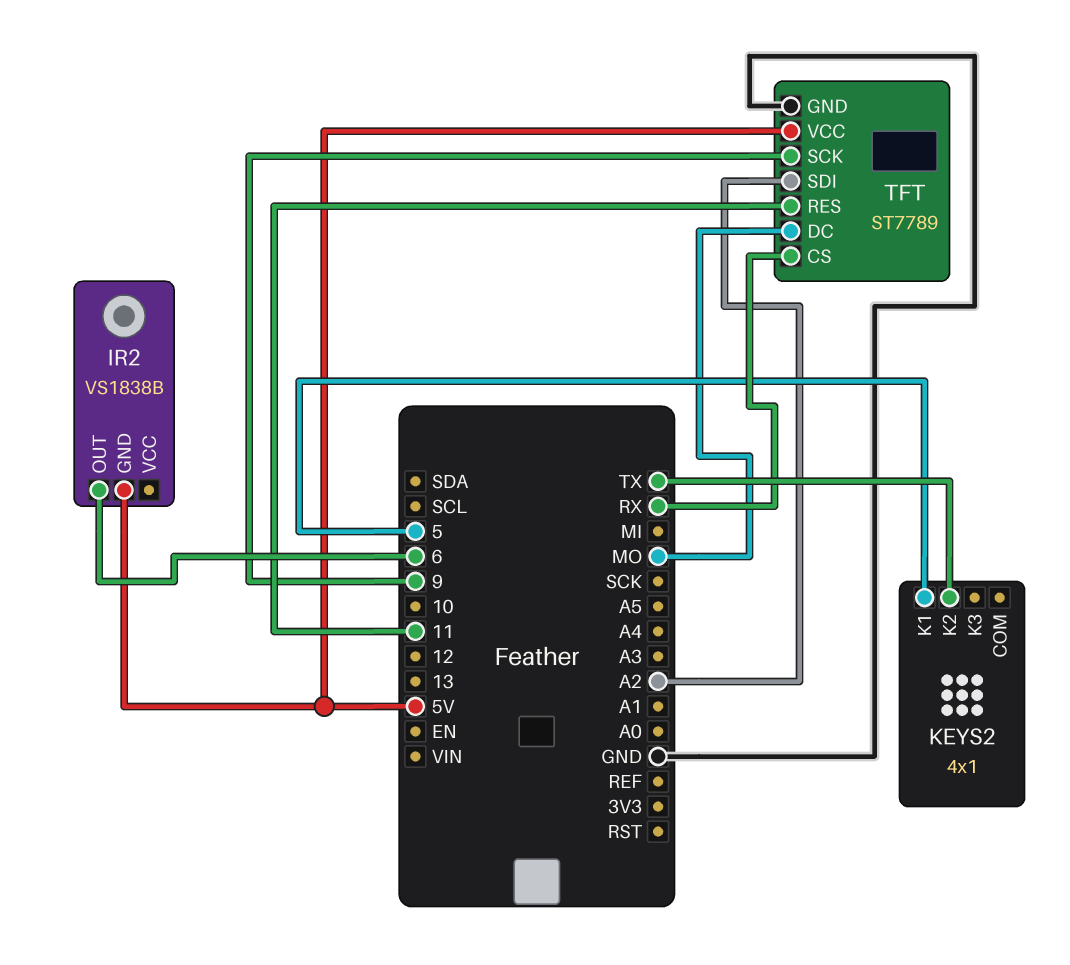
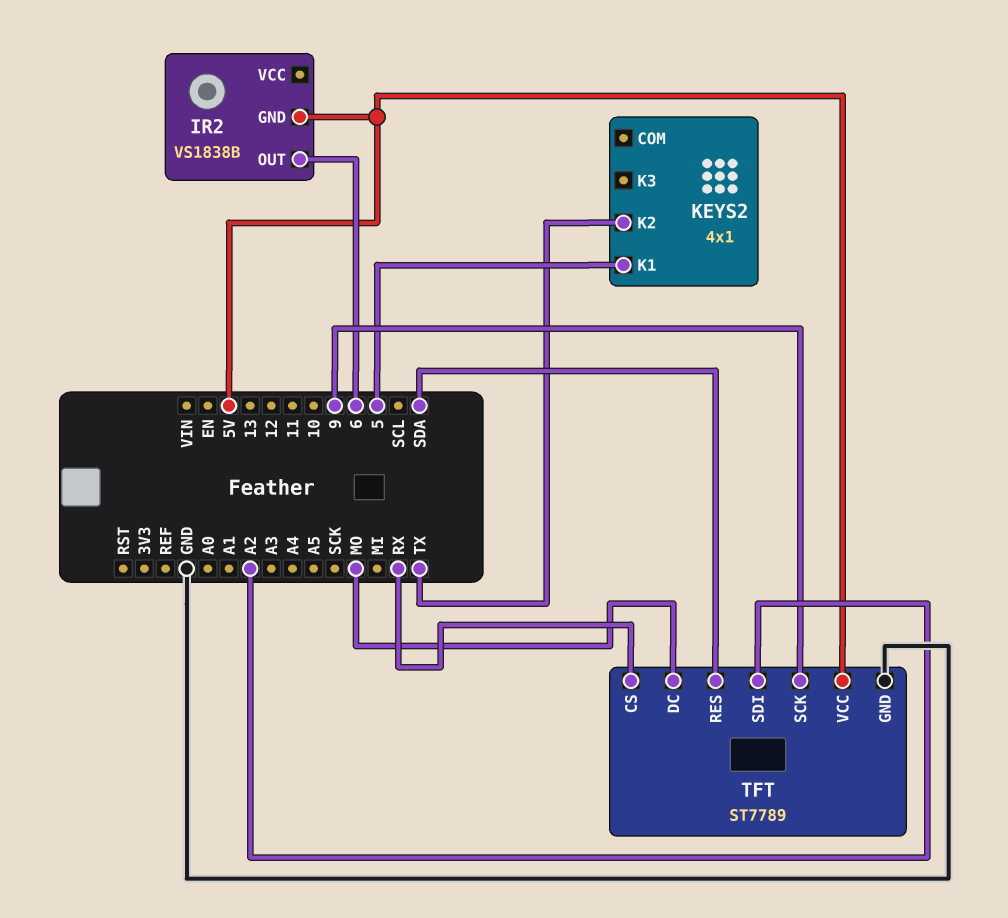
TFT pin RES: 11 -> SDA

